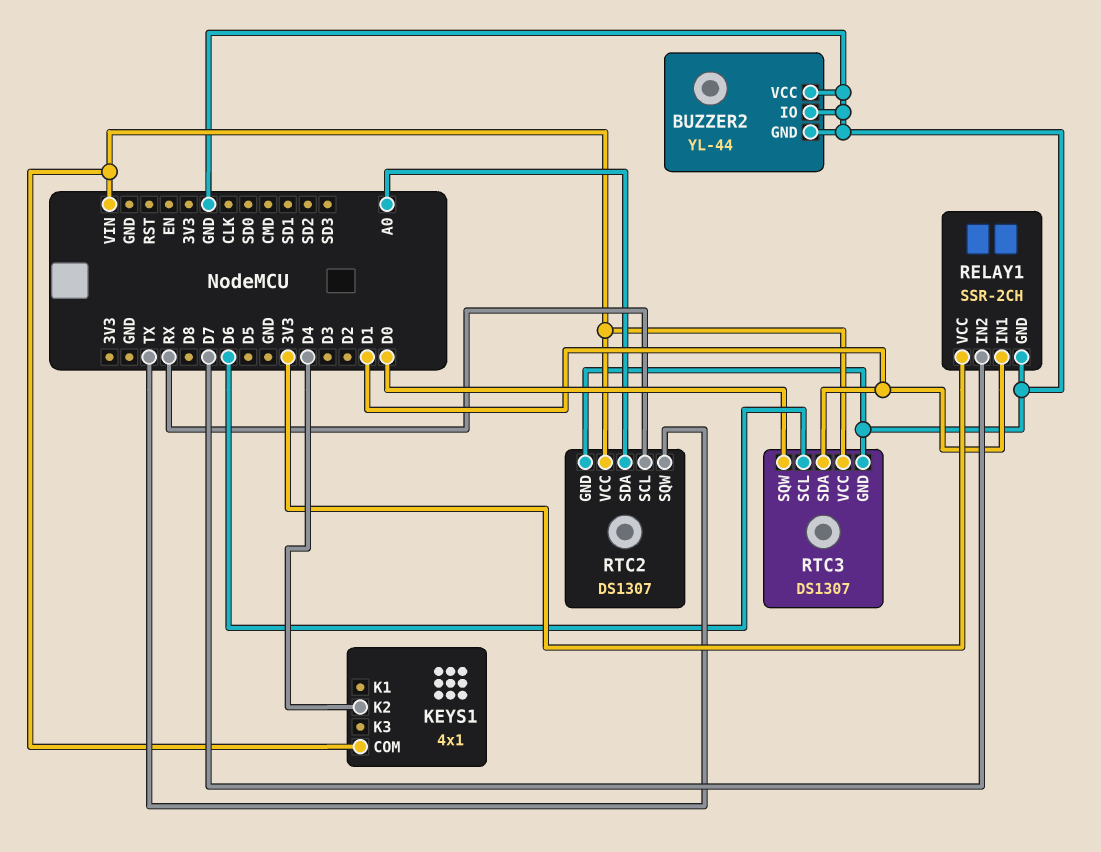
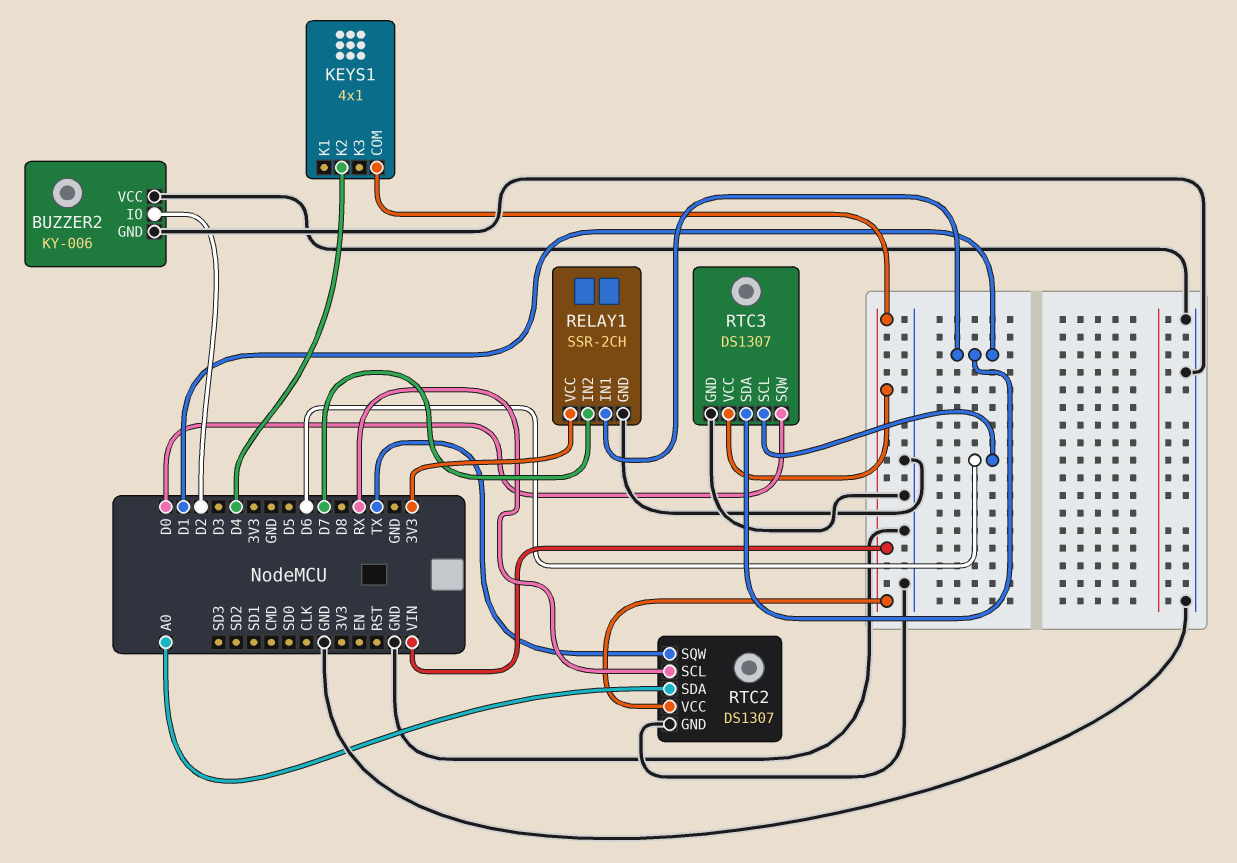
BUZZER2: YL-44 -> KY-006
BUZZER2 pin IO: GND -> D2

